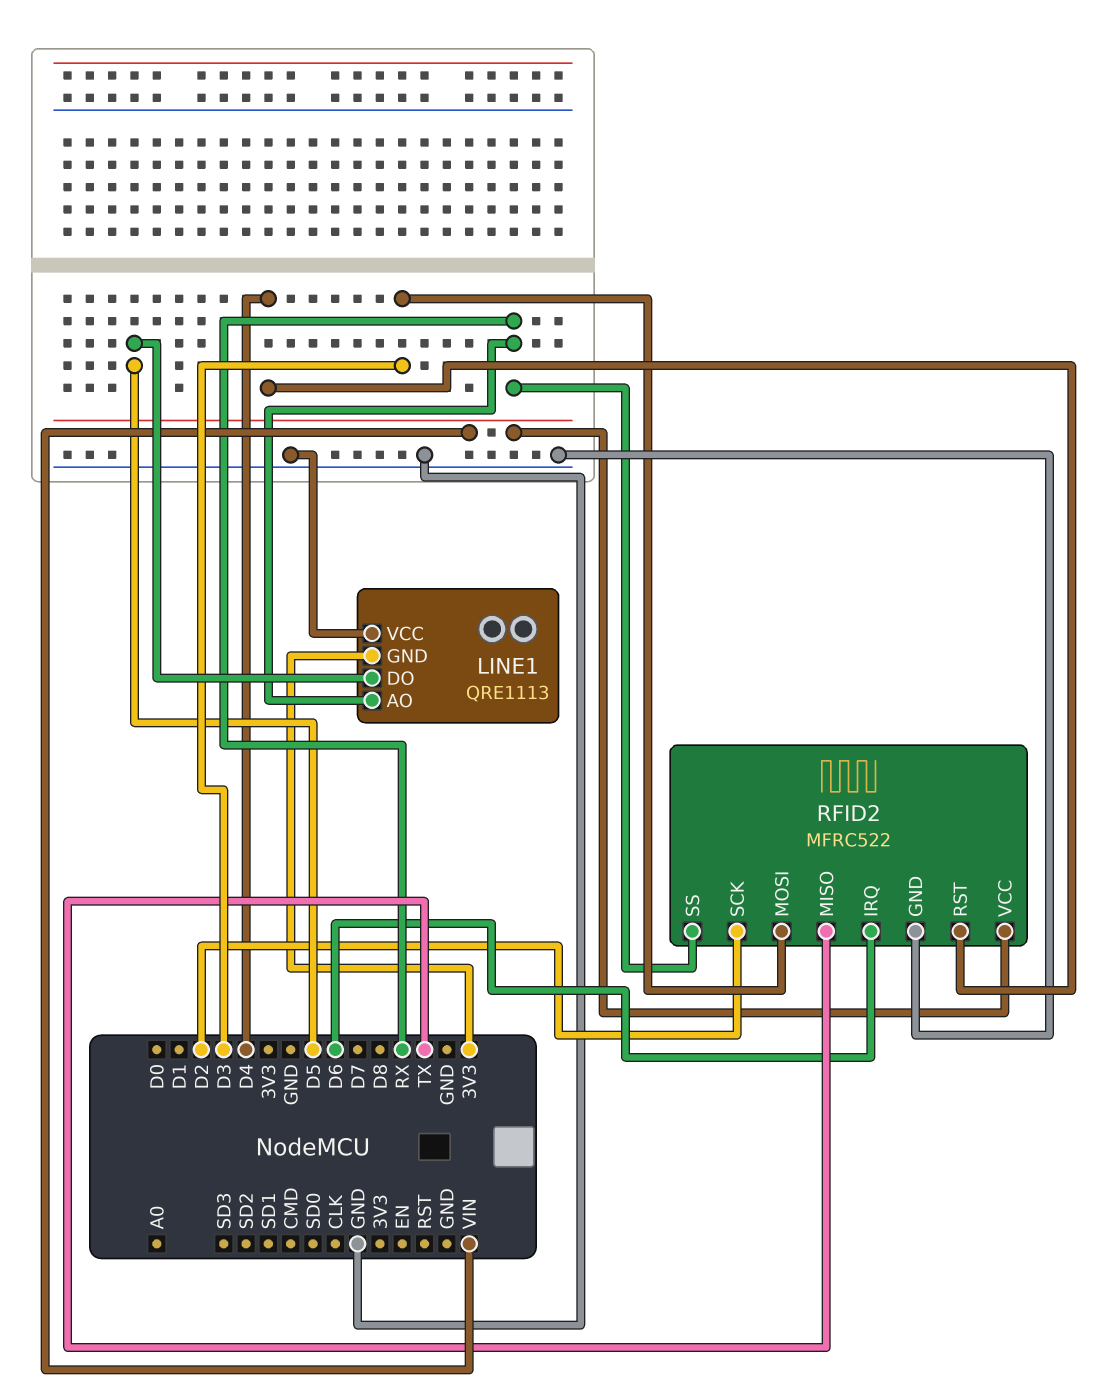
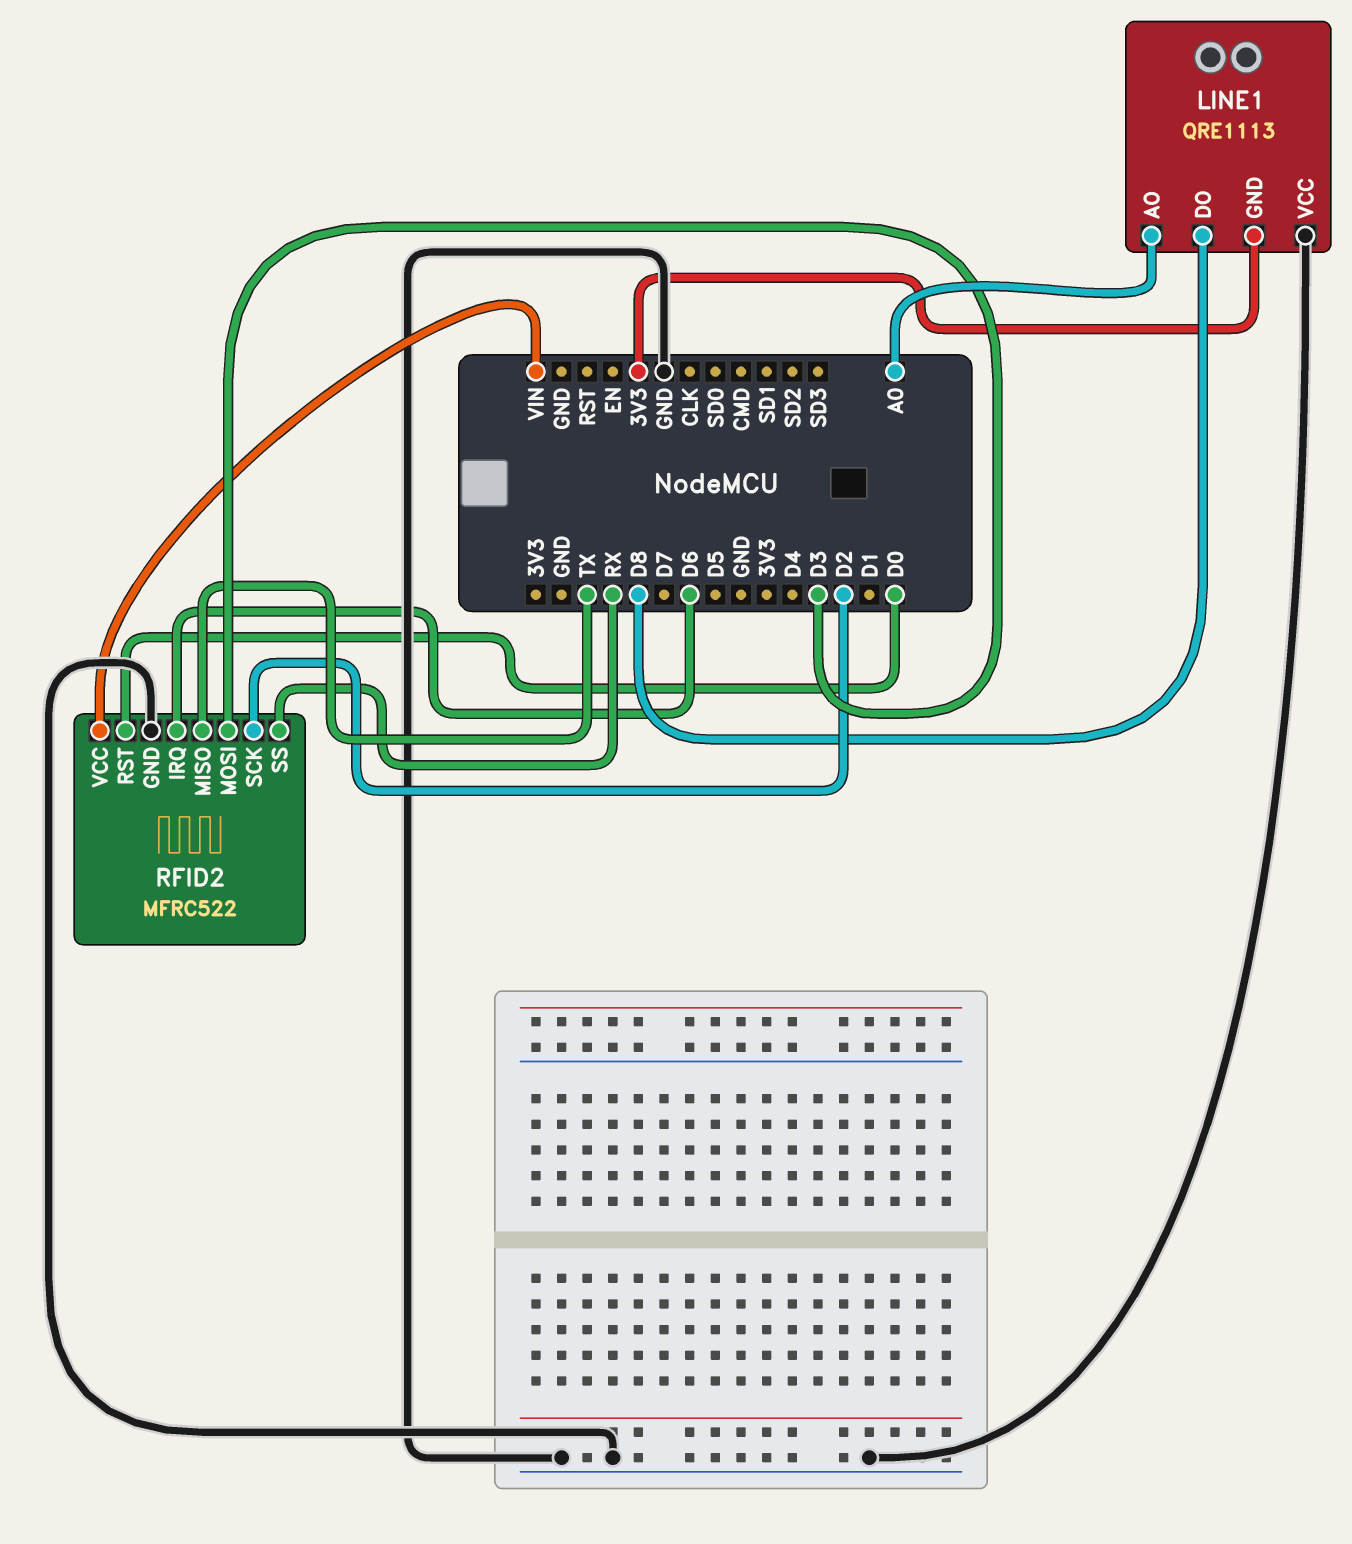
LINE1 pin AO: RX -> A0
LINE1 pin DO: D5 -> D8
RFID2 pin RST: D4 -> D0

